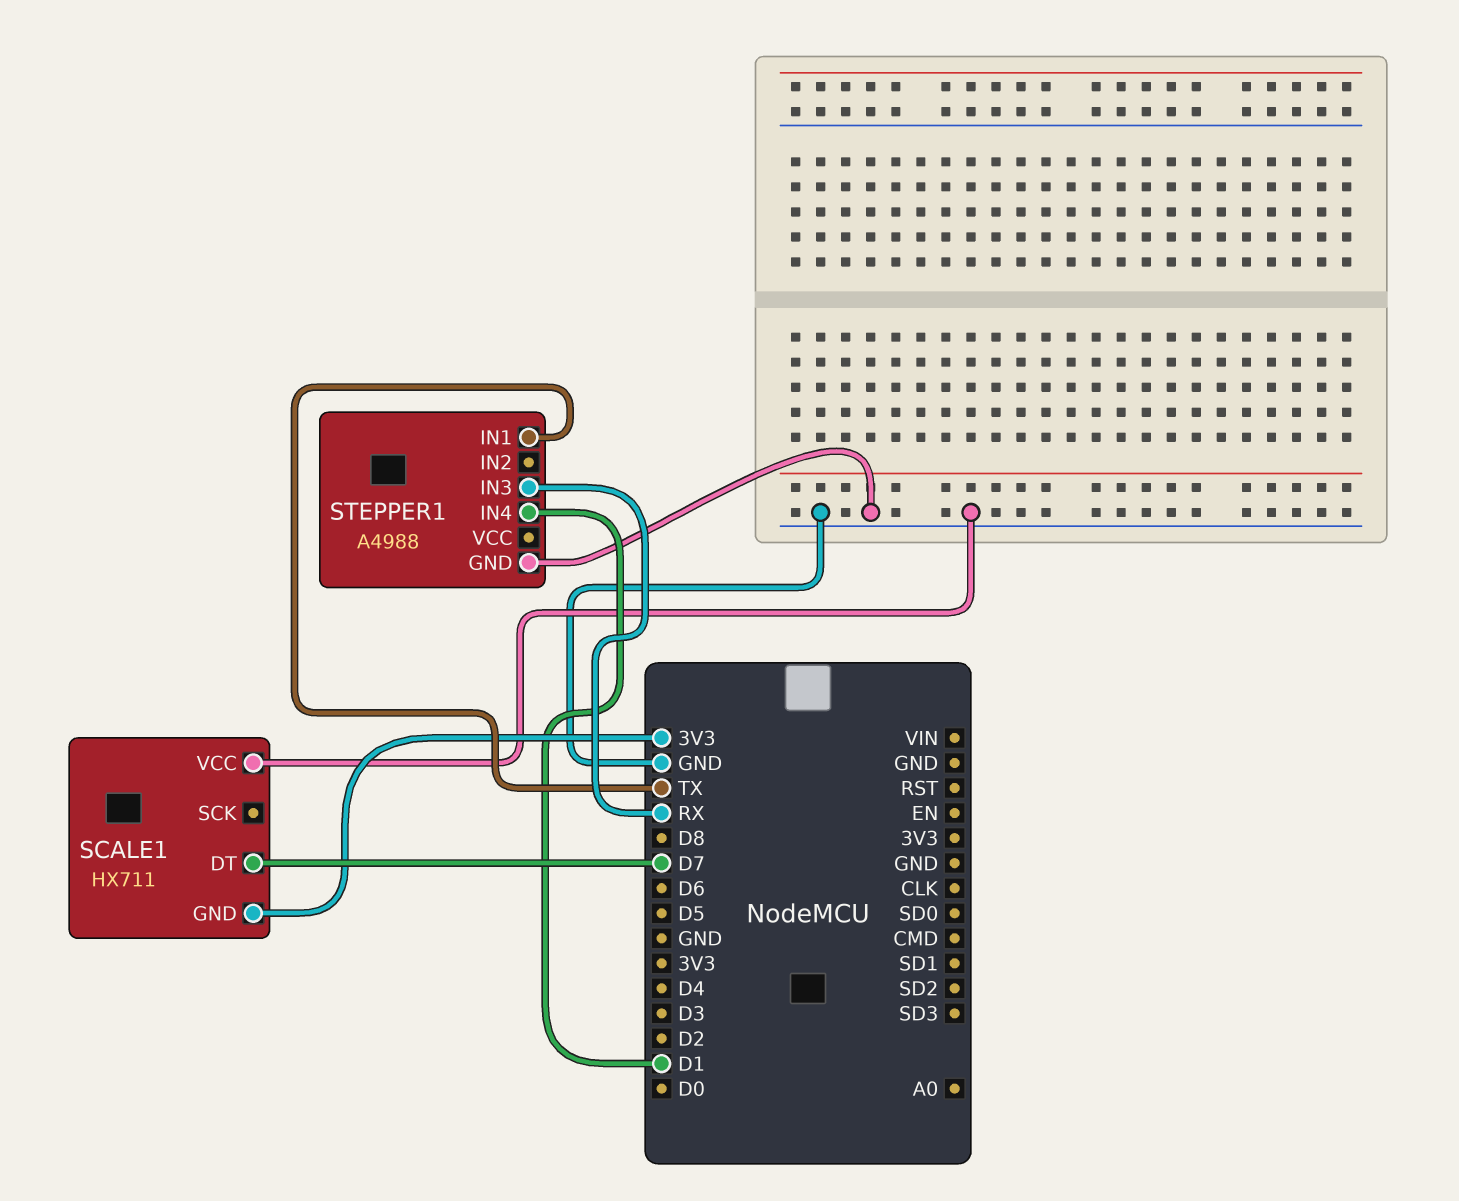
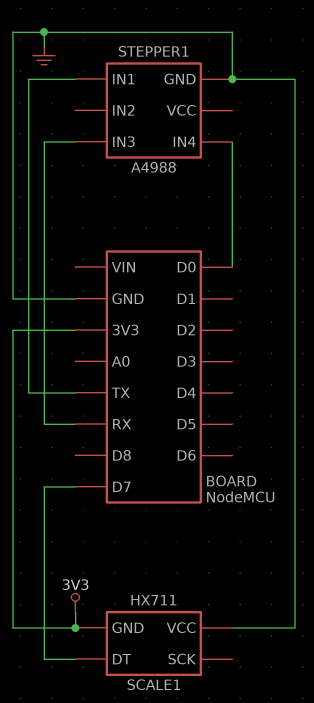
STEPPER1 pin IN4: D1 -> D0

